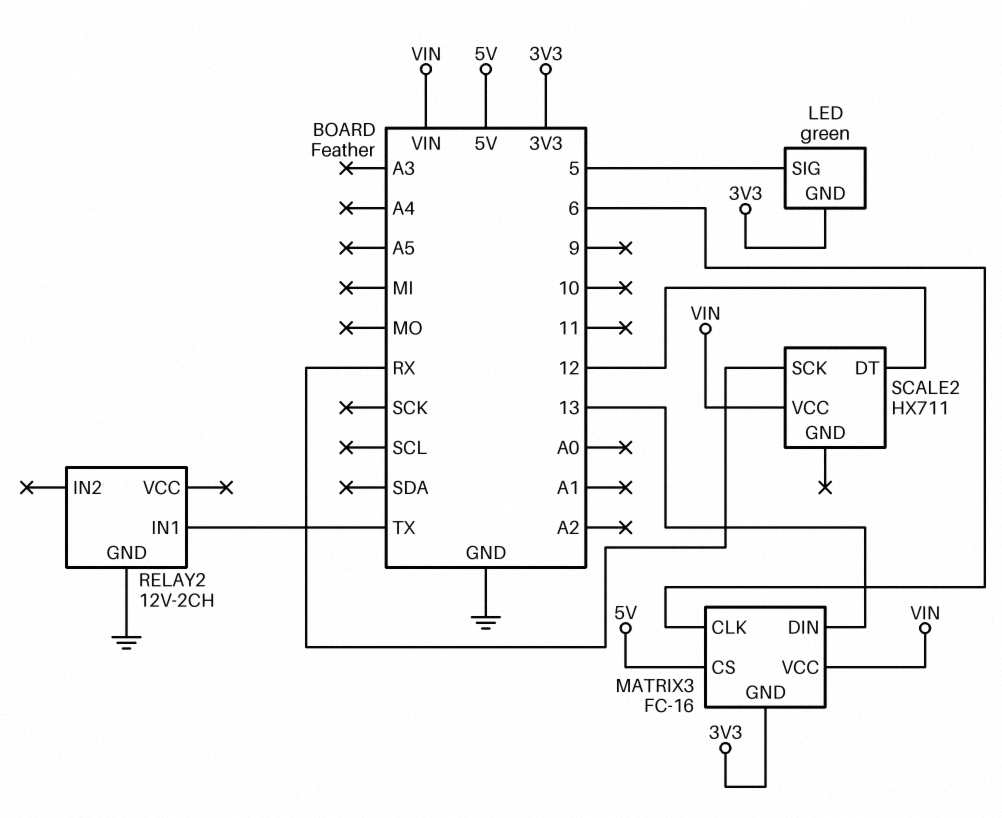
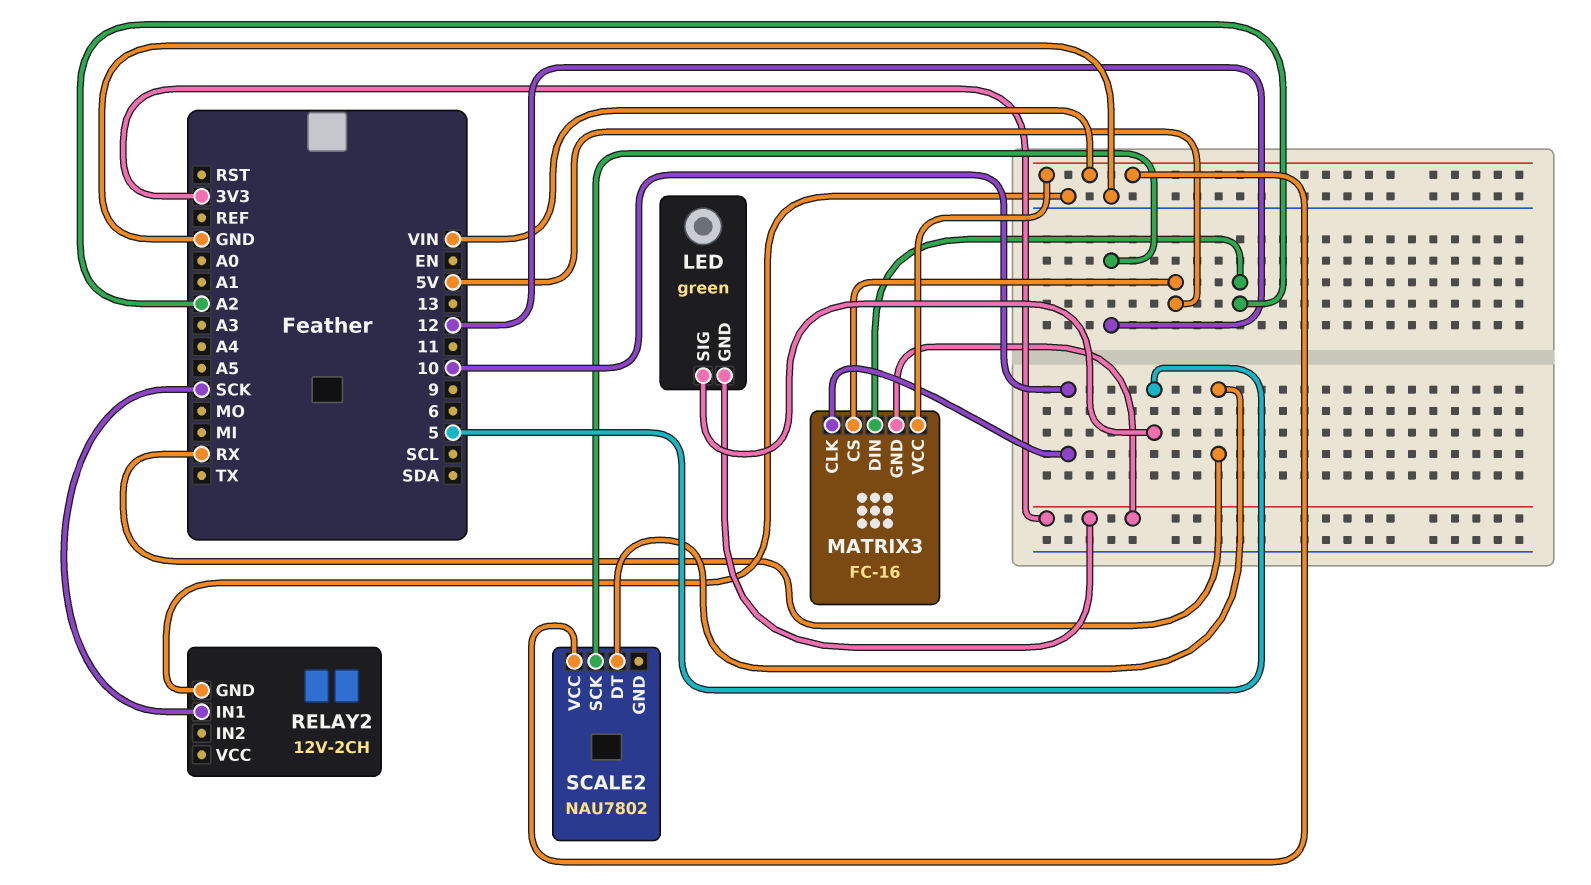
MATRIX3 pin CLK: 6 -> 10
MATRIX3 pin DIN: 13 -> A2
RELAY2 pin IN1: TX -> SCK
SCALE2: HX711 -> NAU7802
SCALE2 pin DT: 12 -> RX
SCALE2 pin SCK: RX -> 12

